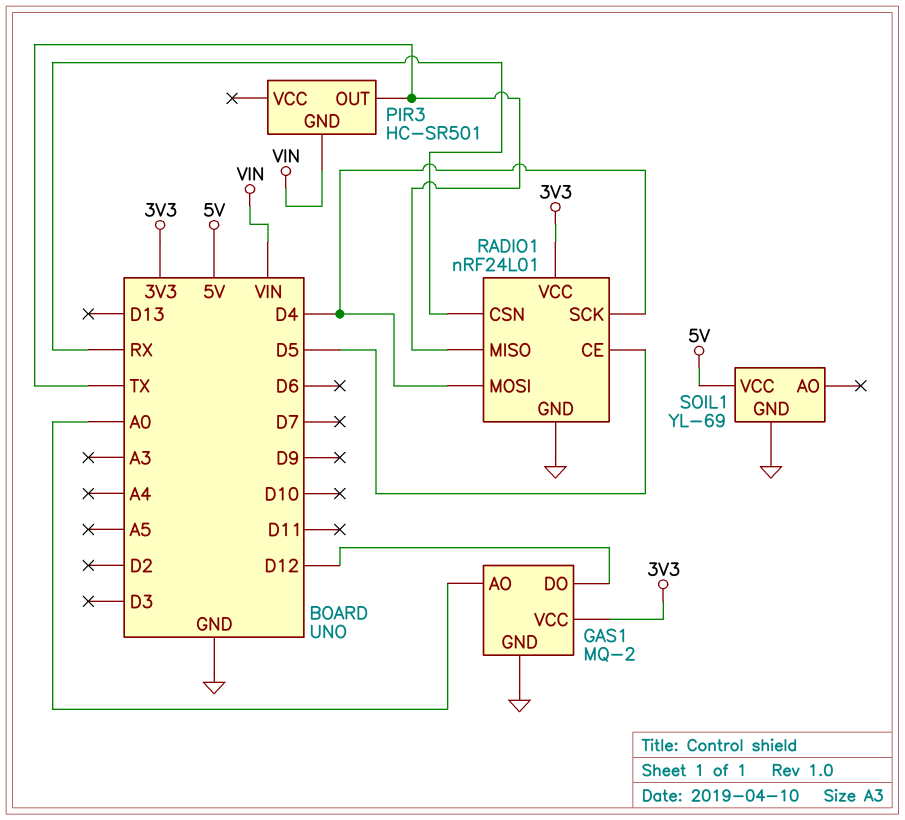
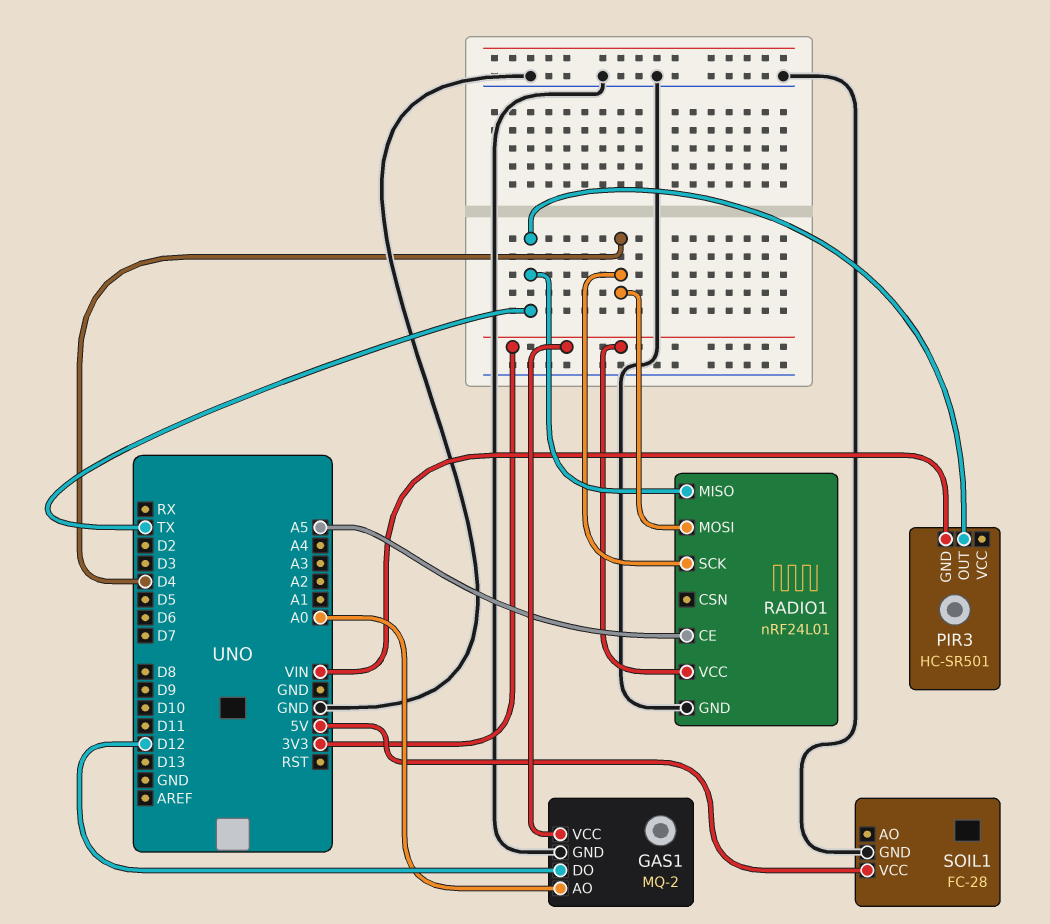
RADIO1 pin CE: D5 -> A5
RADIO1 pin CSN: RX -> none
SOIL1: YL-69 -> FC-28

